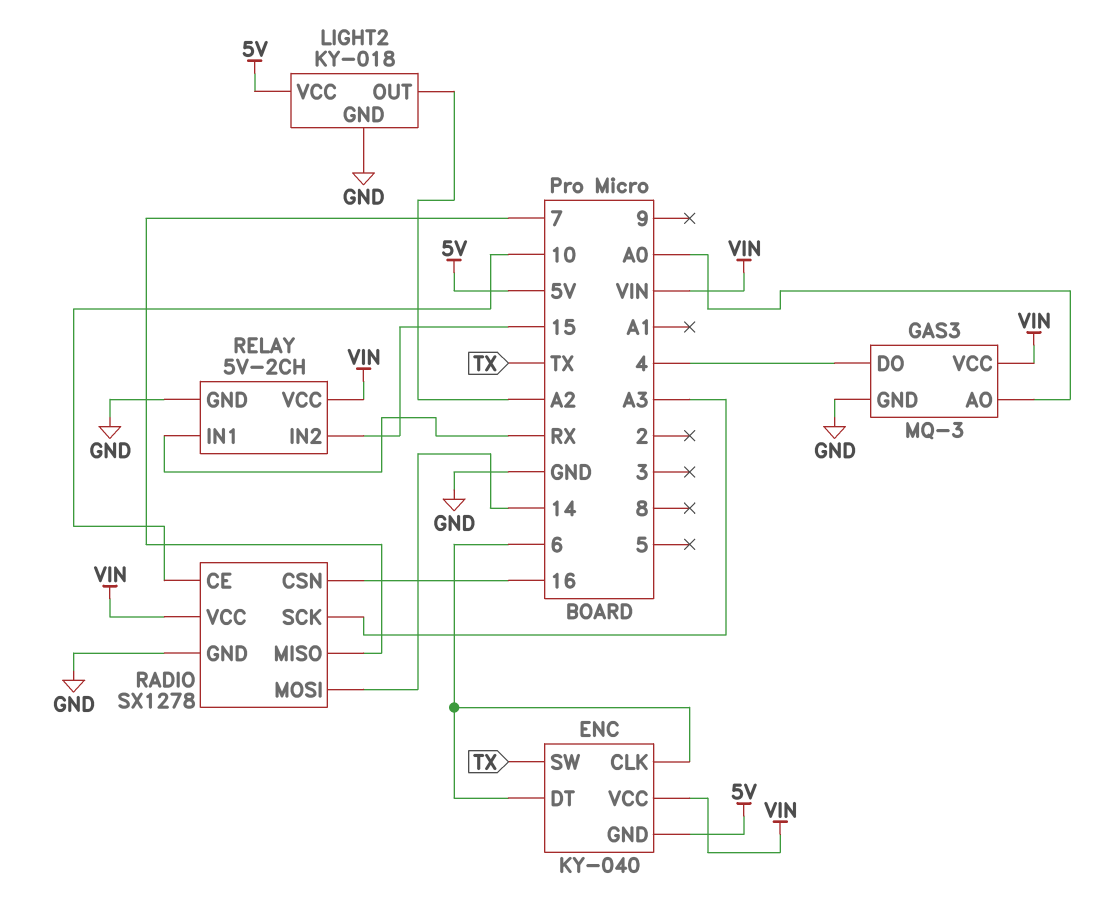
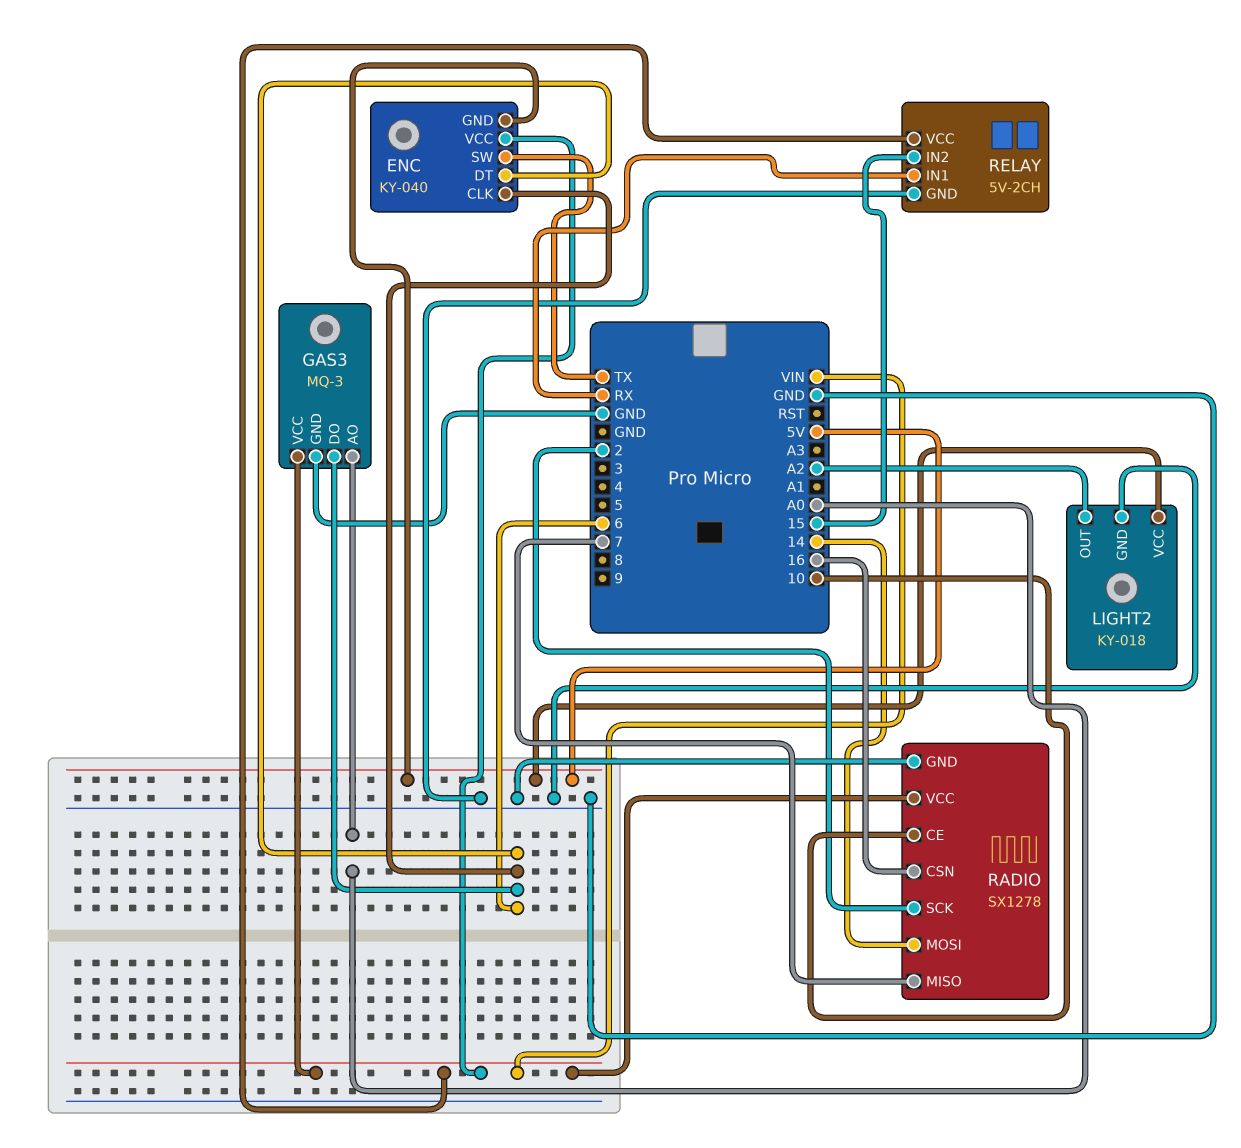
GAS3 pin DO: 4 -> 6
RADIO pin SCK: A3 -> 2

